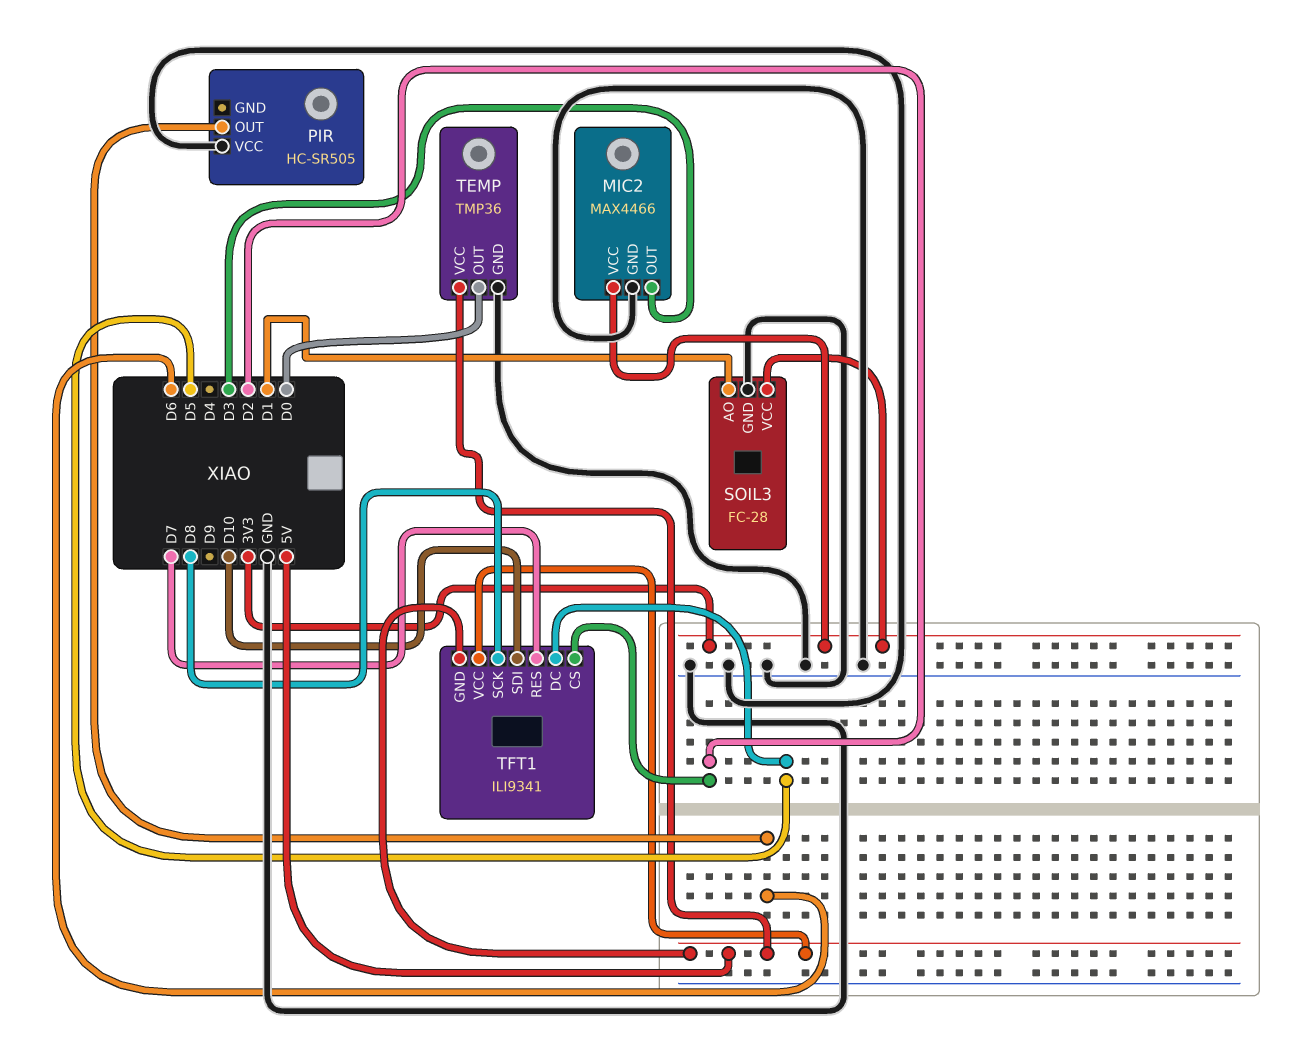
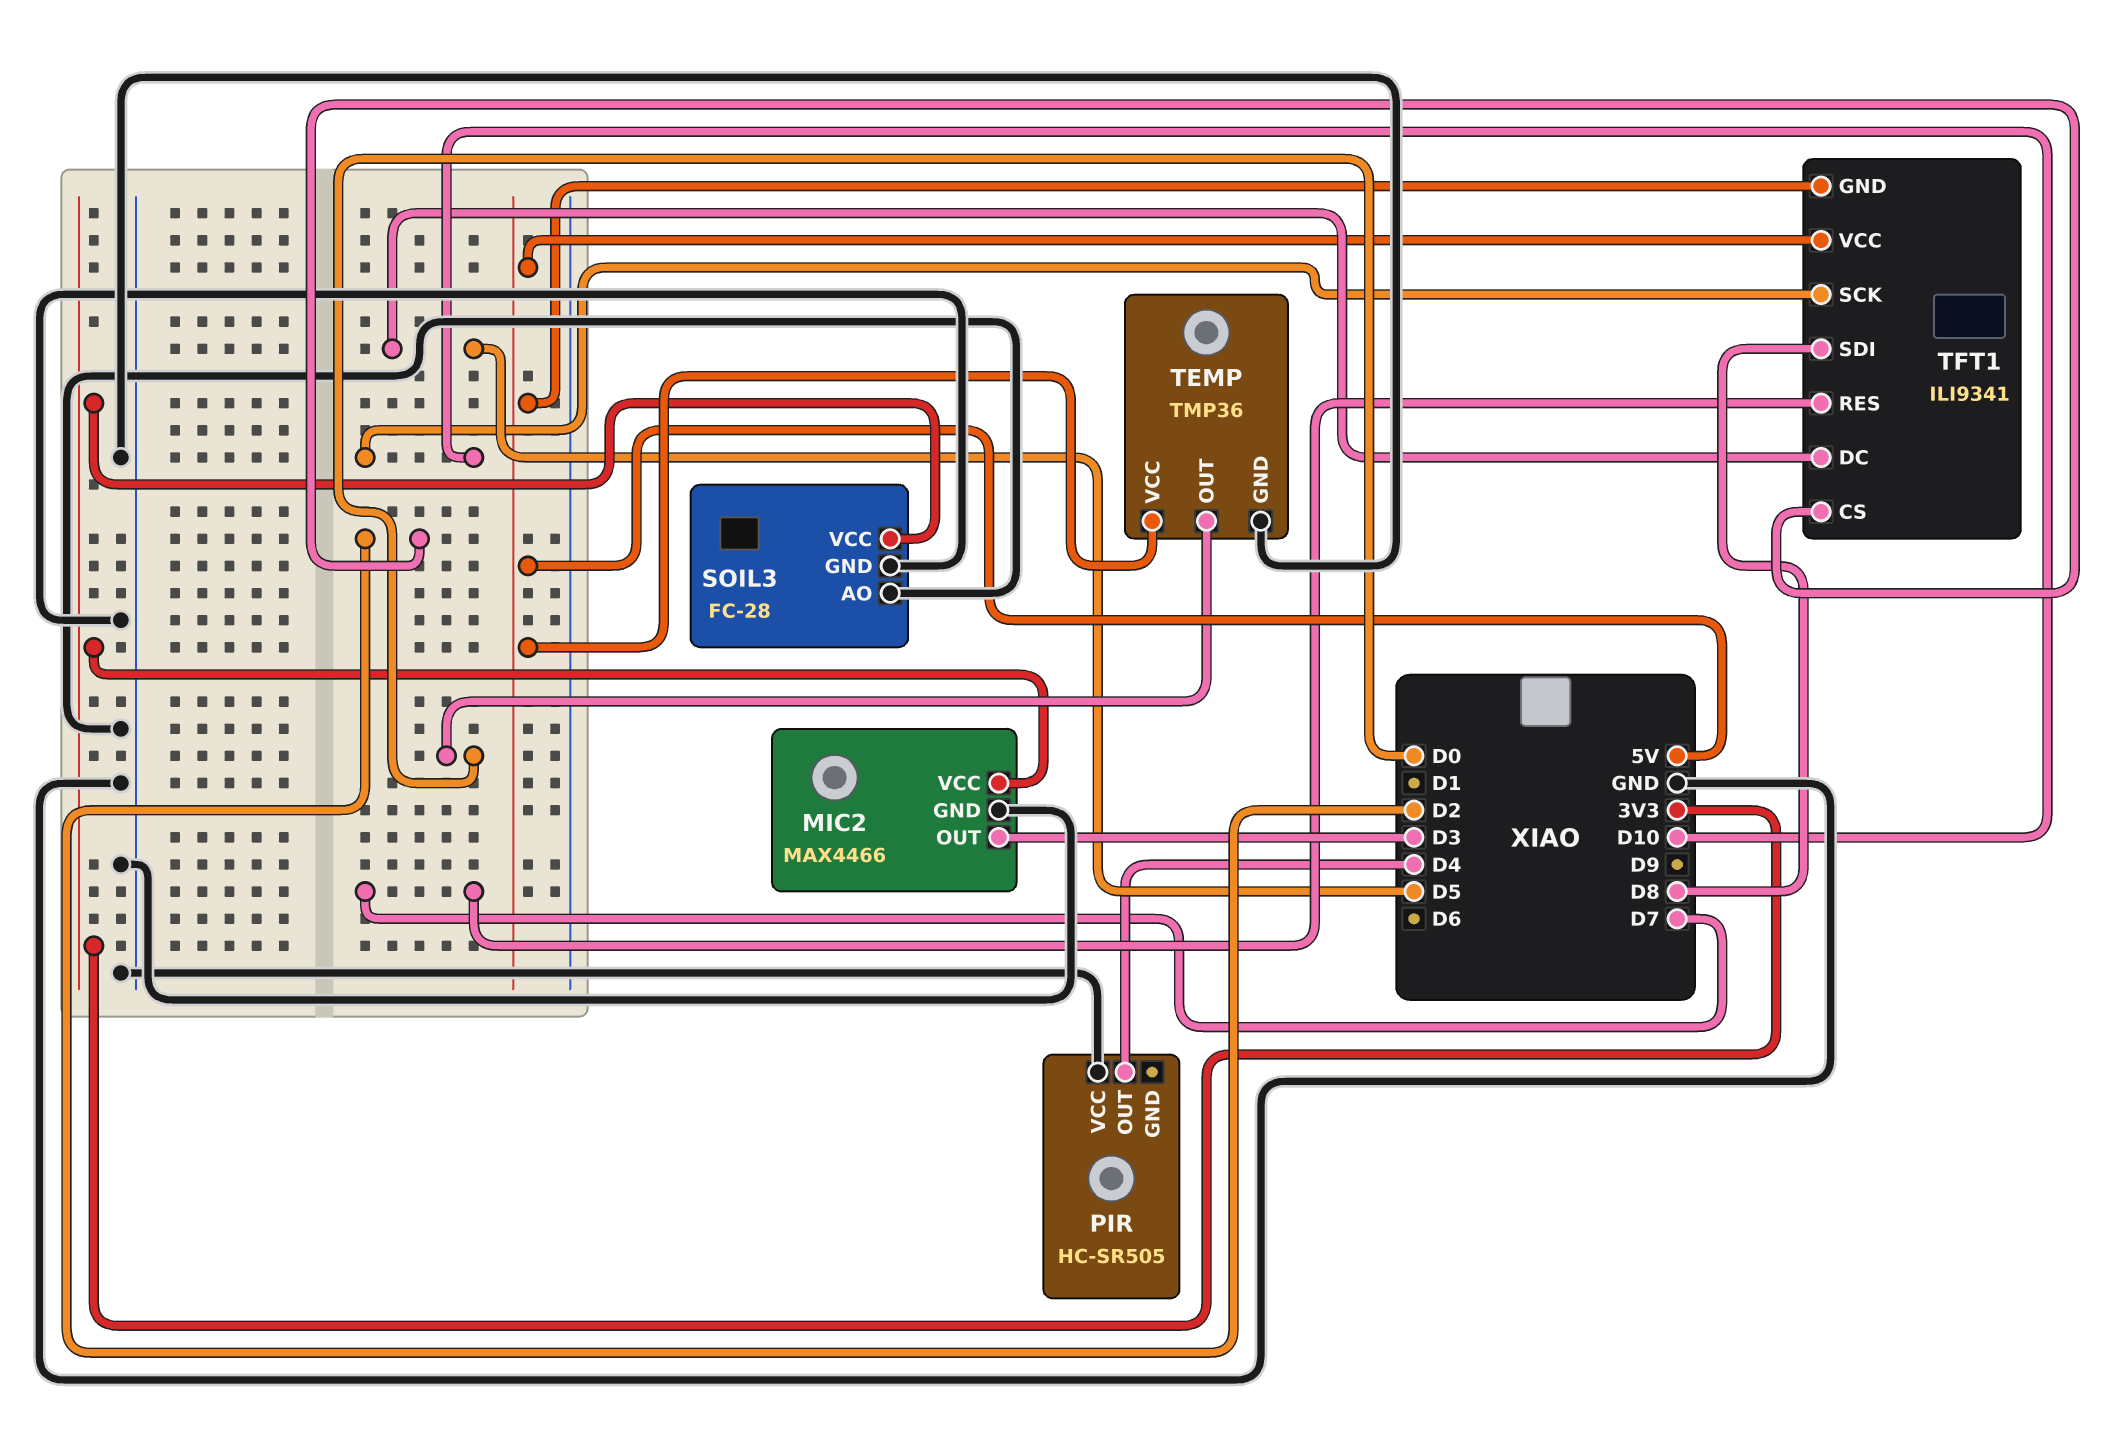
PIR pin OUT: D6 -> D4
SOIL3 pin AO: D1 -> GND
TFT1 pin SCK: D8 -> D10
TFT1 pin SDI: D10 -> D8

